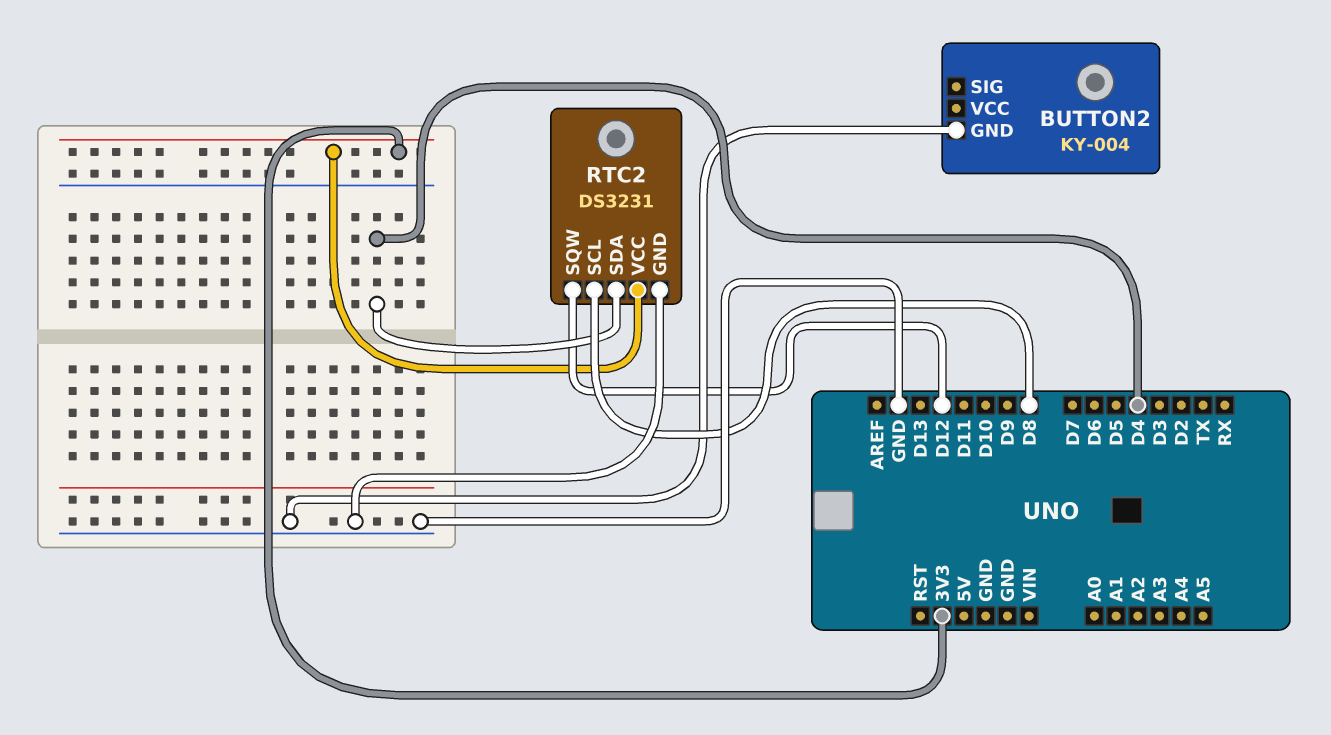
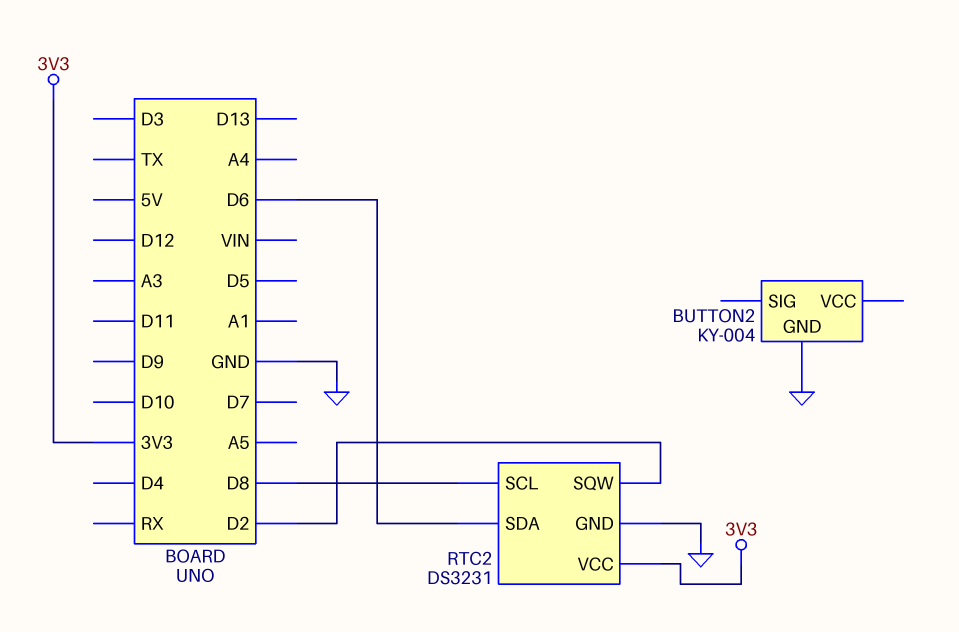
RTC2 pin SDA: D4 -> D6
RTC2 pin SQW: D12 -> D2

